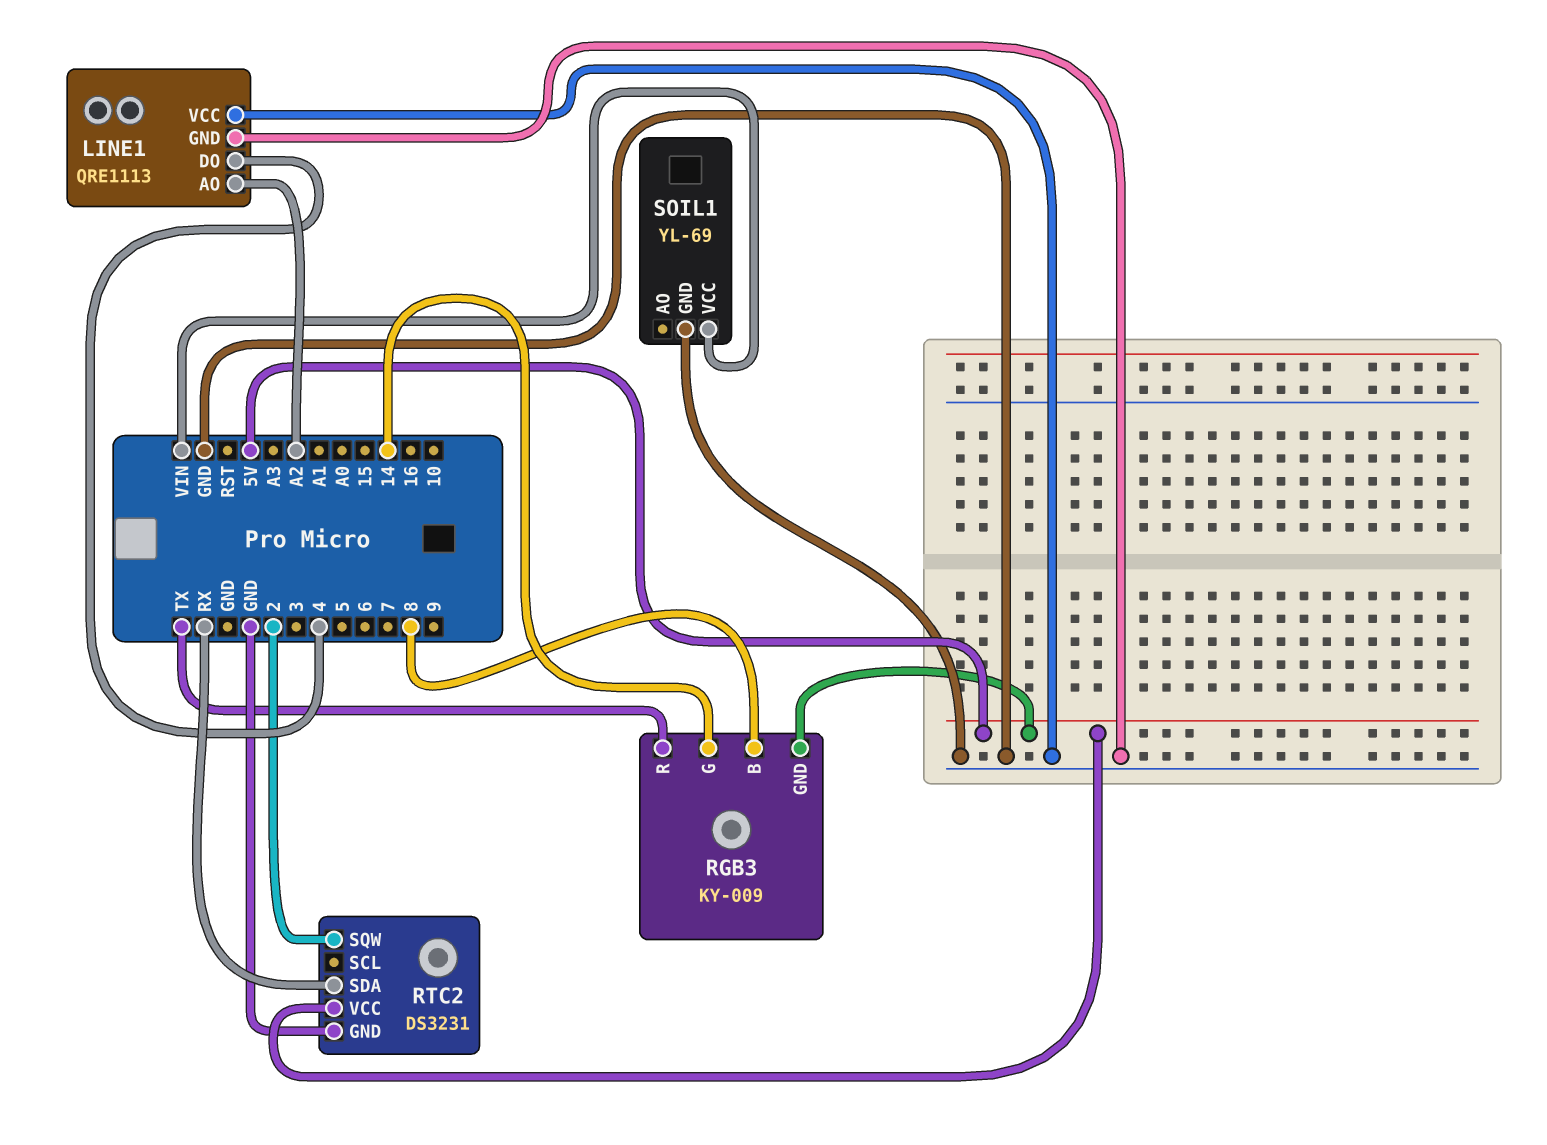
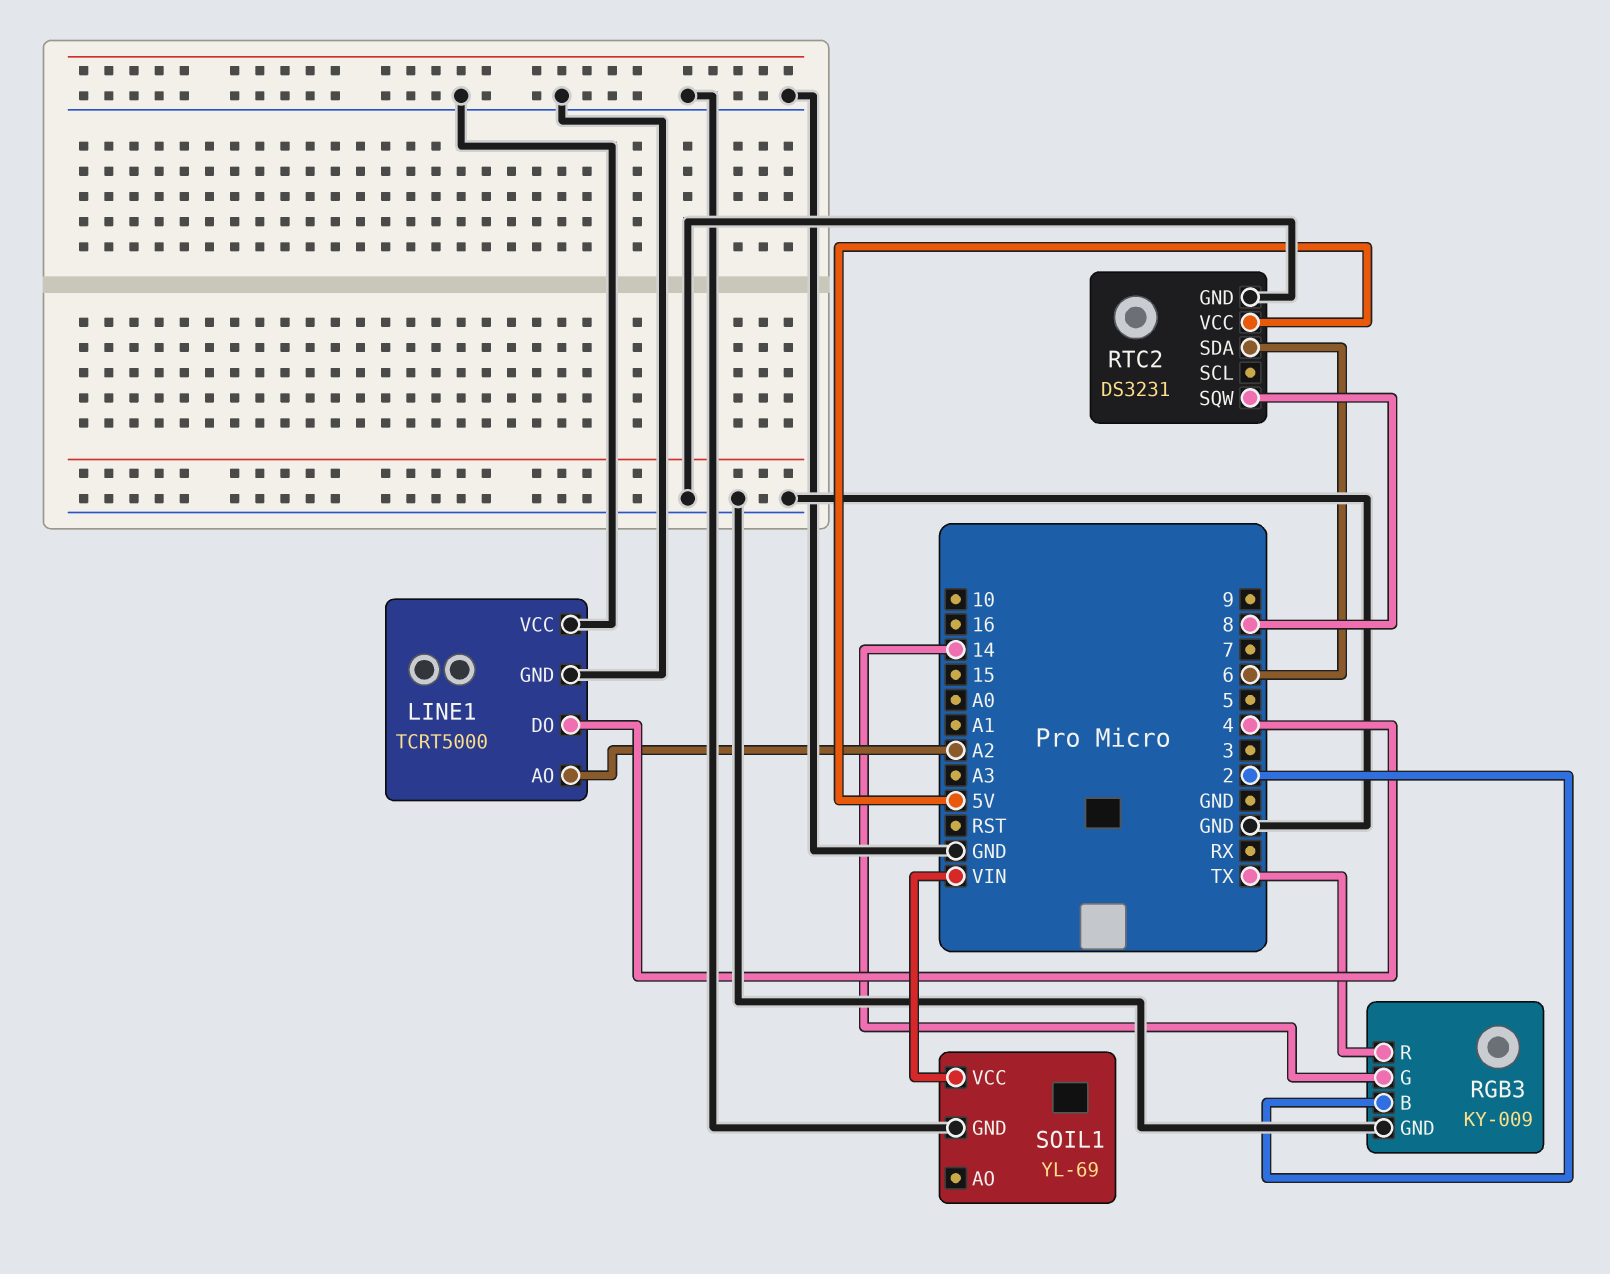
LINE1: QRE1113 -> TCRT5000
RGB3 pin B: 8 -> 2
RGB3 pin GND: 5V -> GND
RTC2 pin SDA: RX -> 6
RTC2 pin SQW: 2 -> 8

